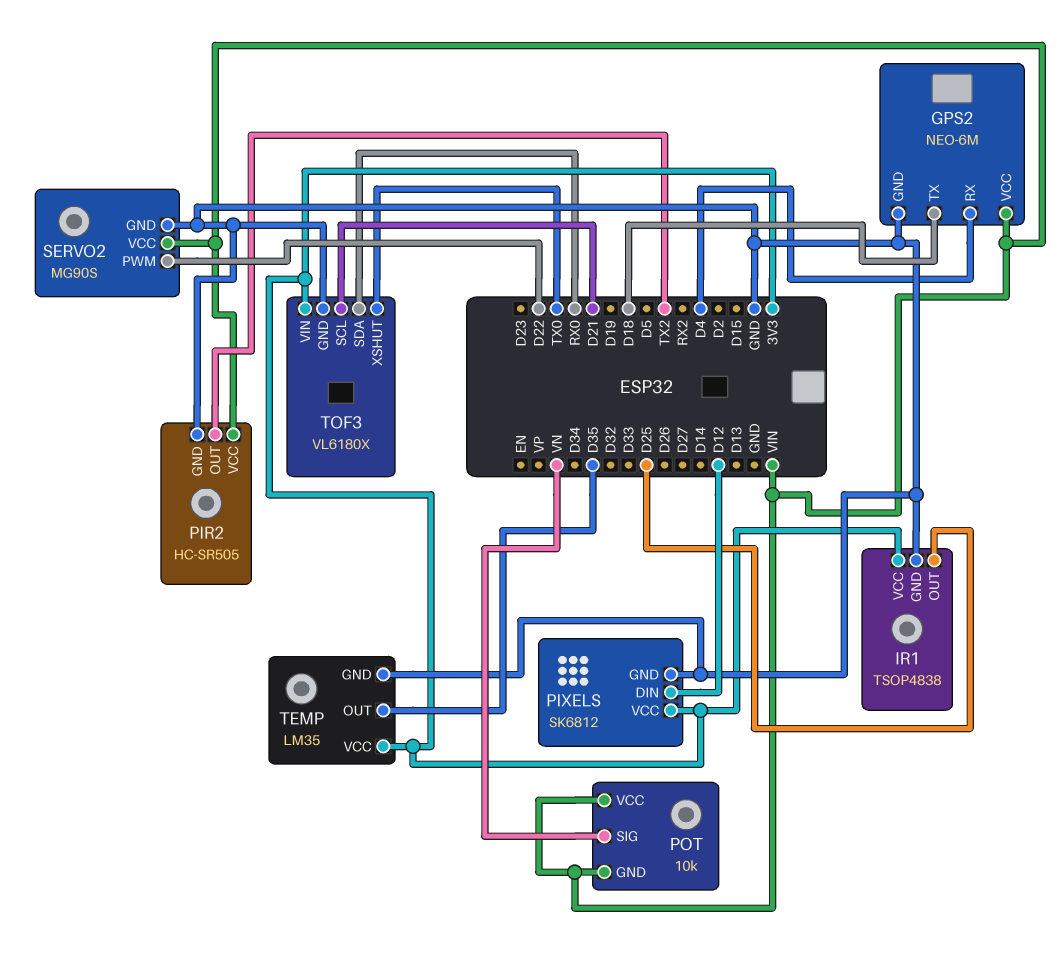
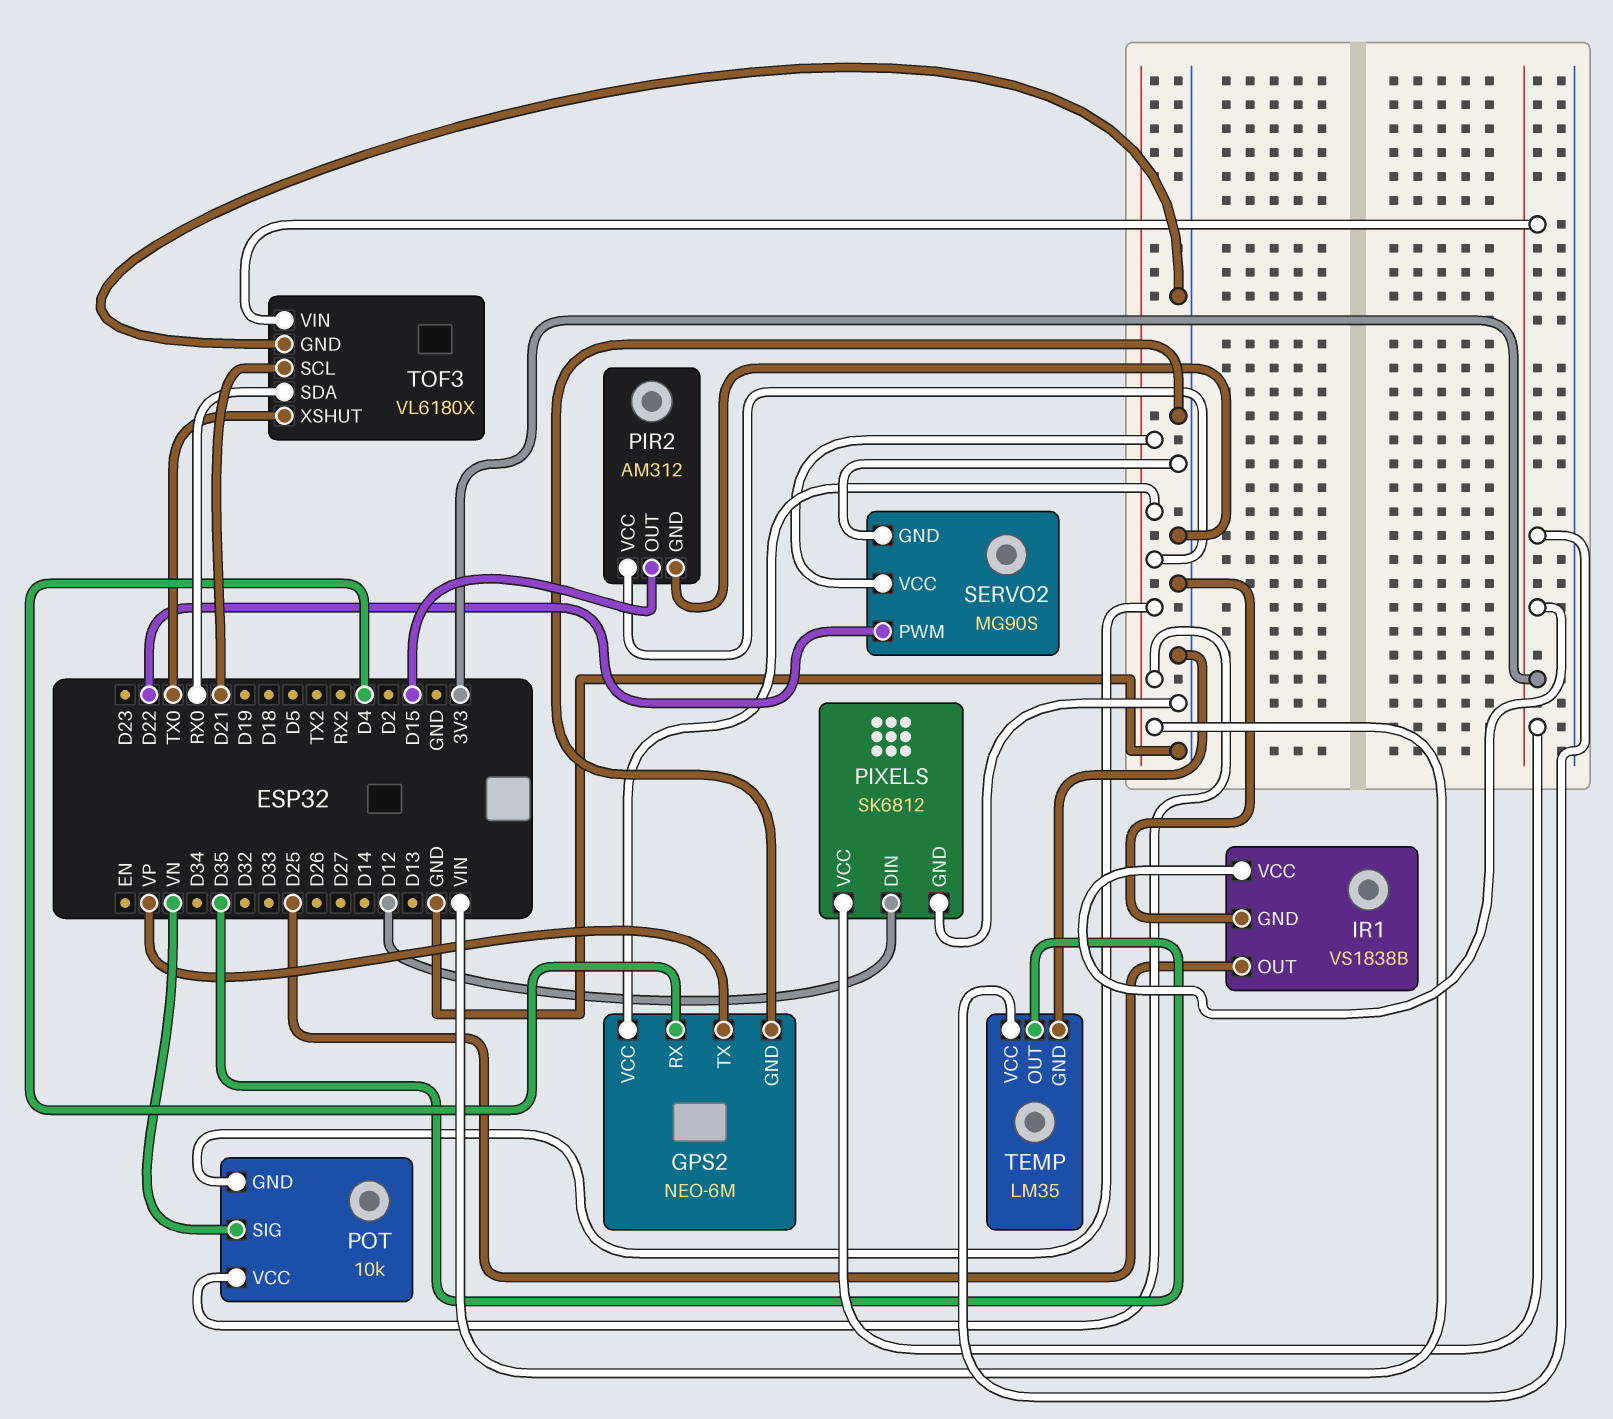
GPS2 pin TX: D18 -> VP
IR1: TSOP4838 -> VS1838B
PIR2: HC-SR505 -> AM312
PIR2 pin OUT: TX2 -> D15

